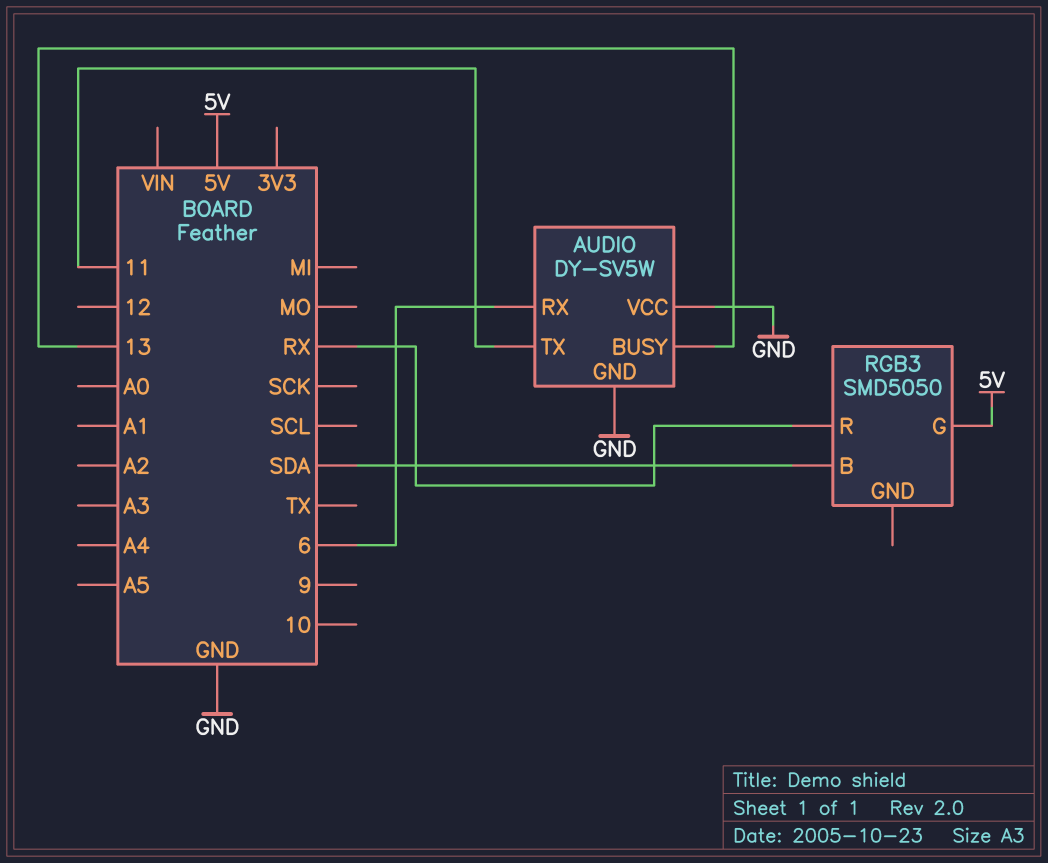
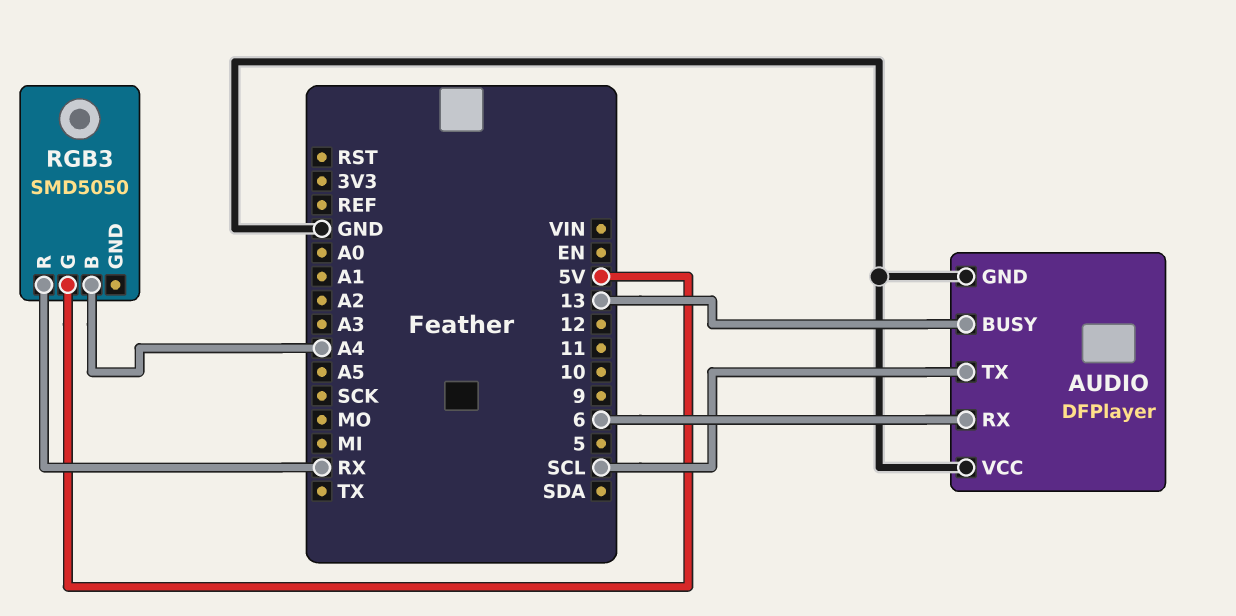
AUDIO: DY-SV5W -> DFPlayer
AUDIO pin TX: 11 -> SCL
RGB3 pin B: SDA -> A4

